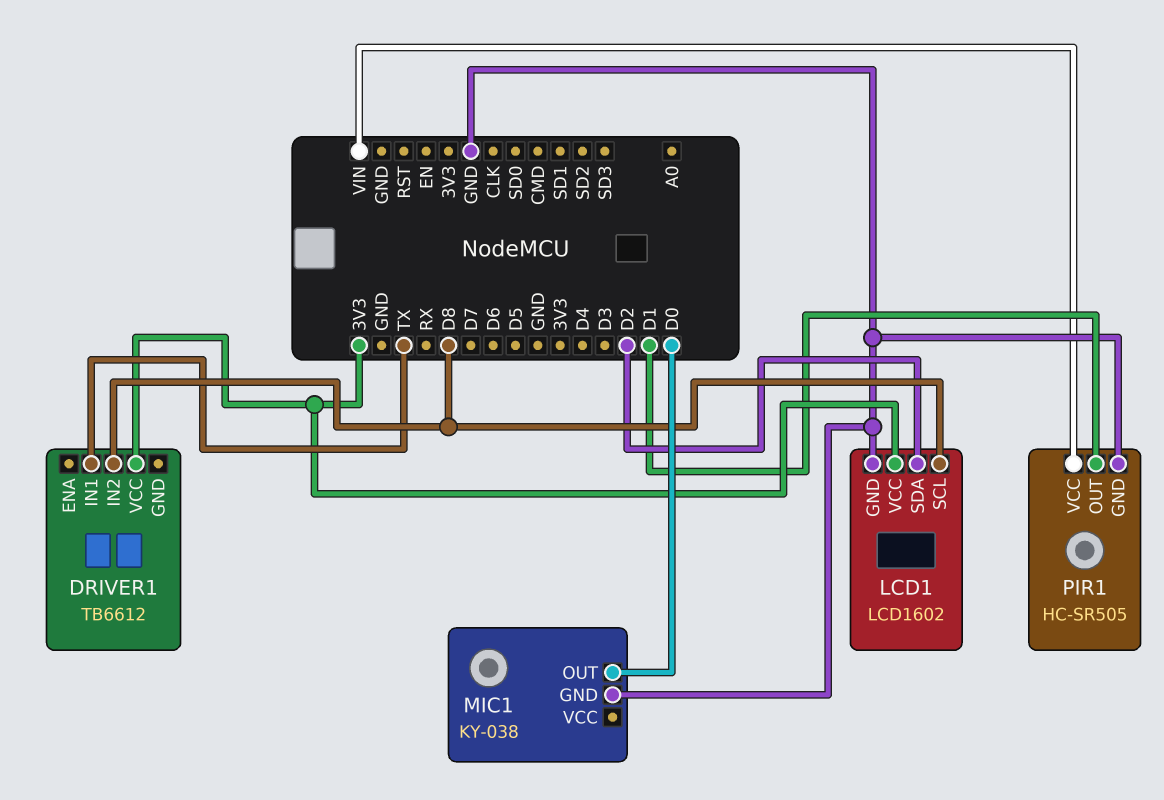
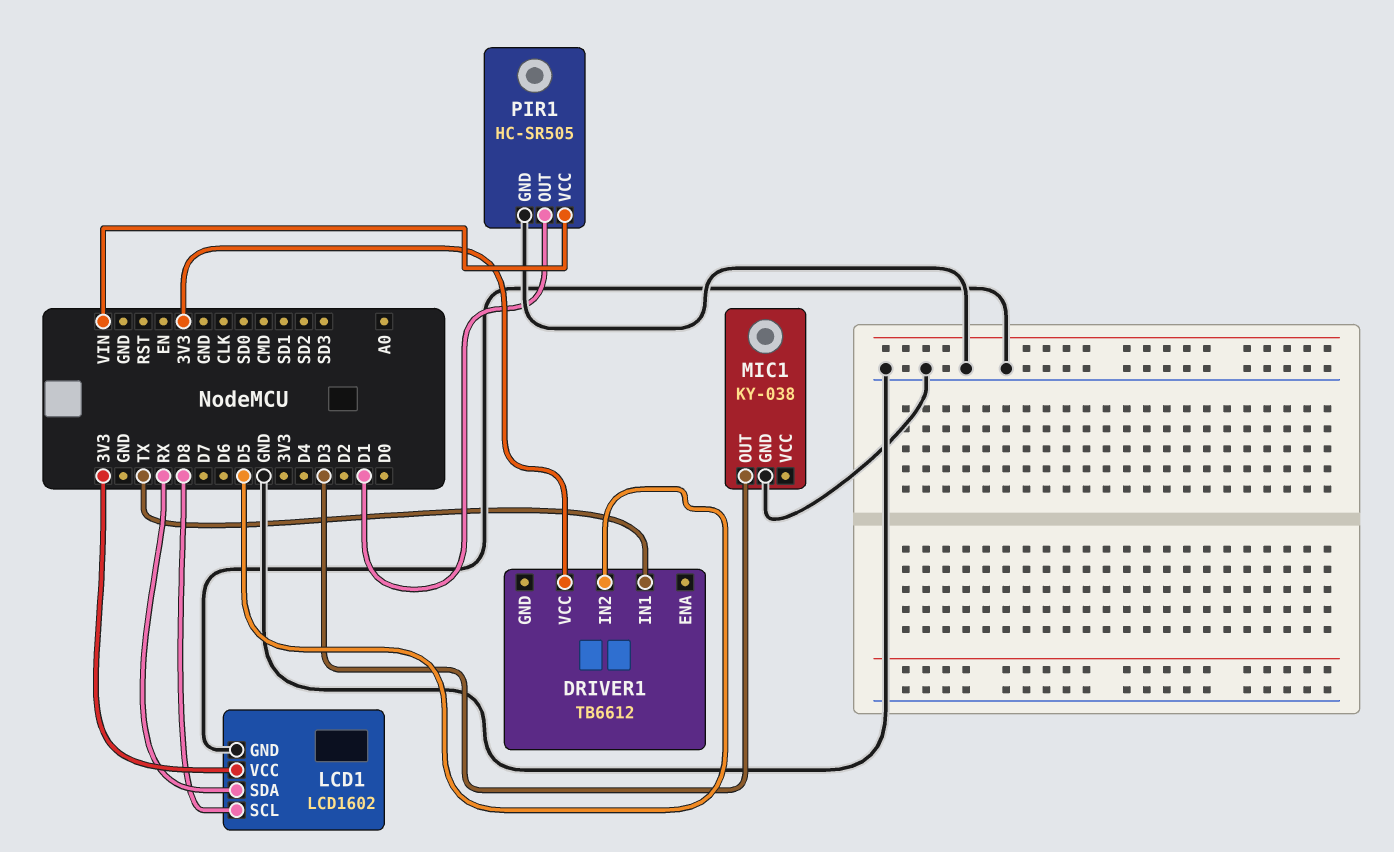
DRIVER1 pin IN2: D8 -> D5
LCD1 pin SDA: D2 -> RX
MIC1 pin OUT: D0 -> D3

